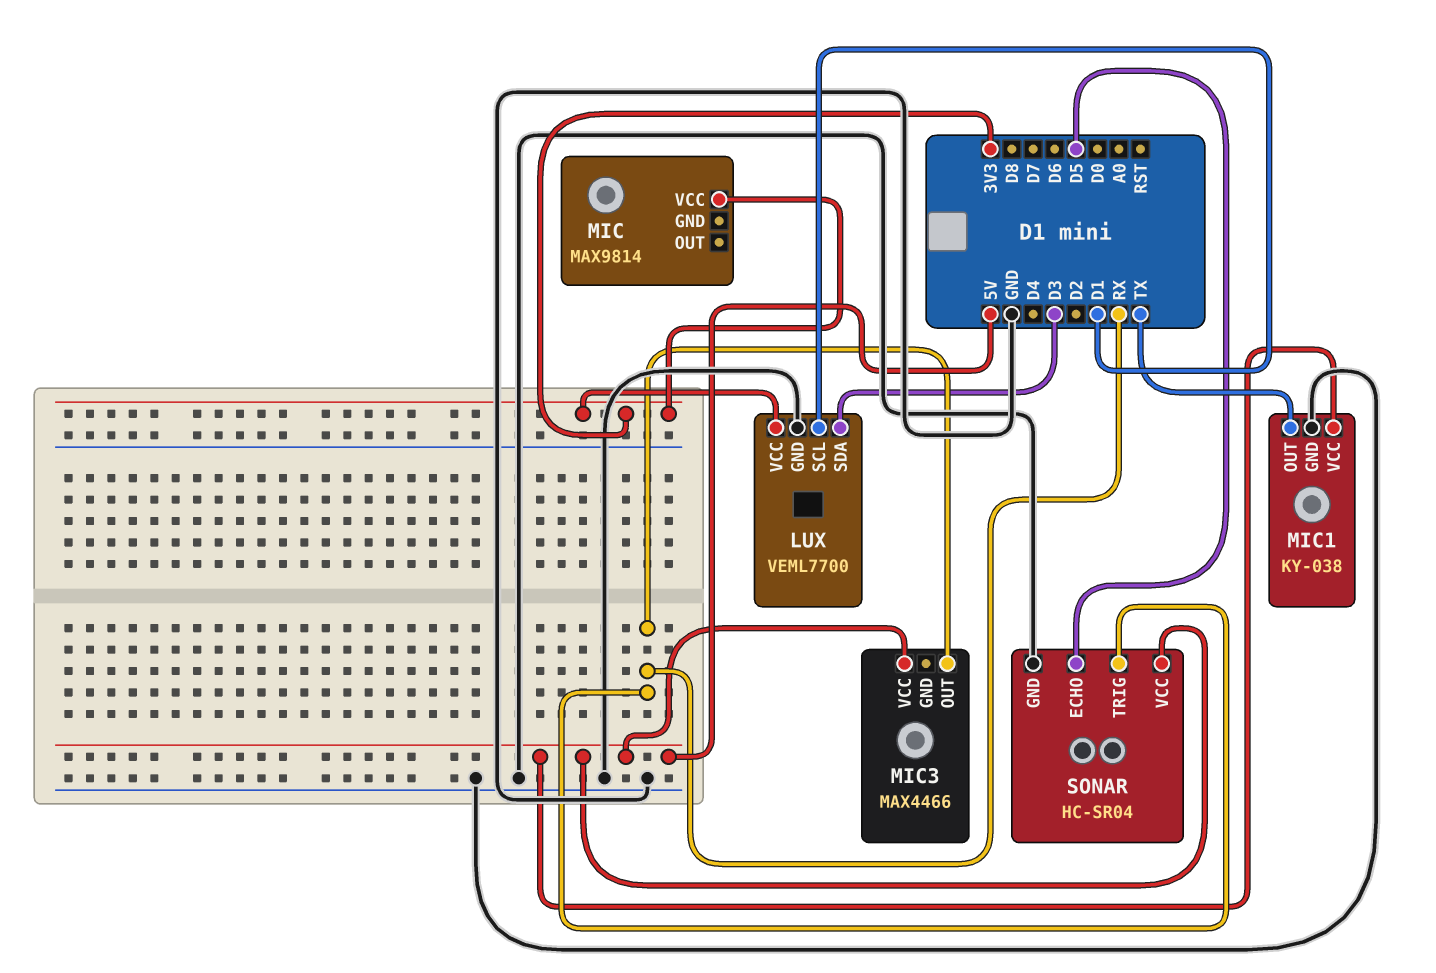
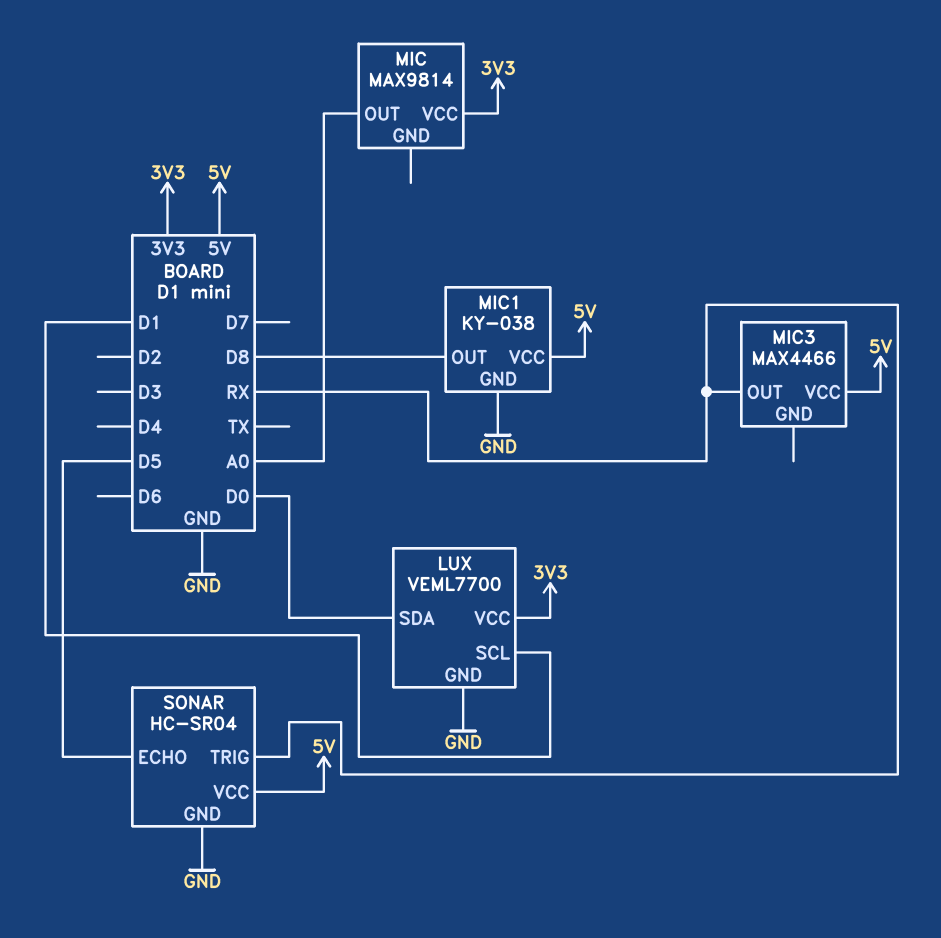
LUX pin SDA: D3 -> D0
MIC pin OUT: none -> A0
MIC1 pin OUT: TX -> D8

